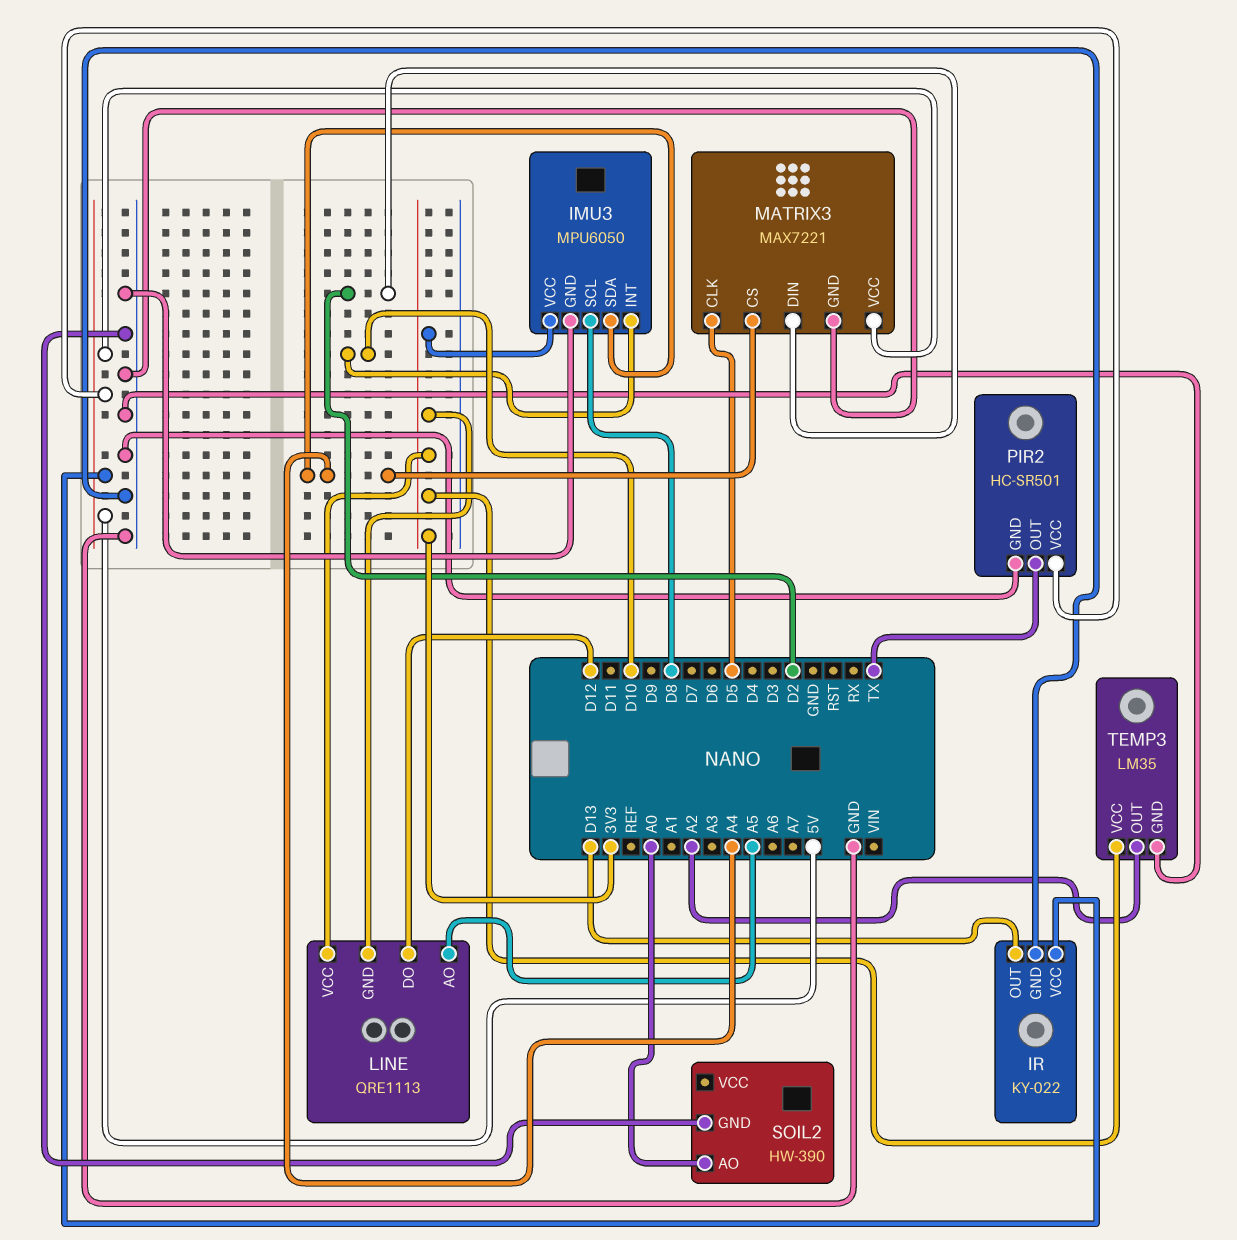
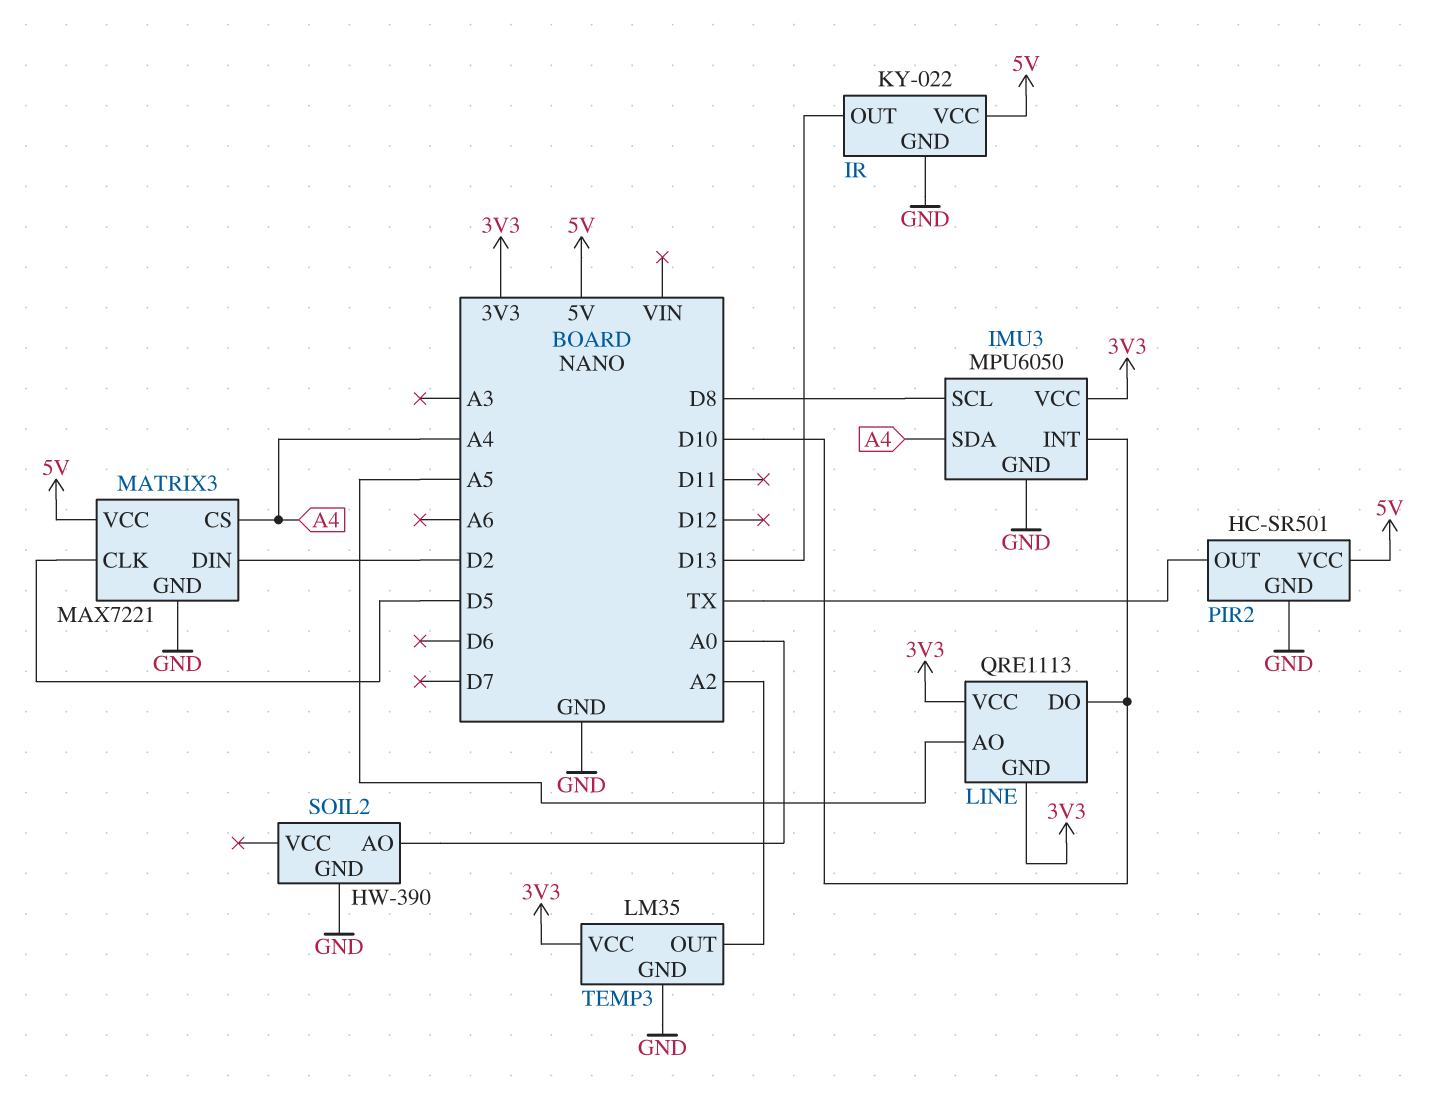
LINE pin DO: D12 -> D10

